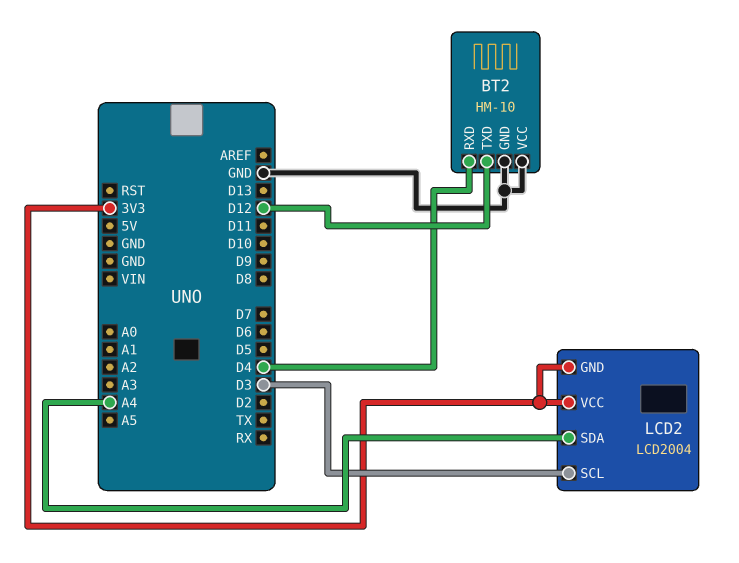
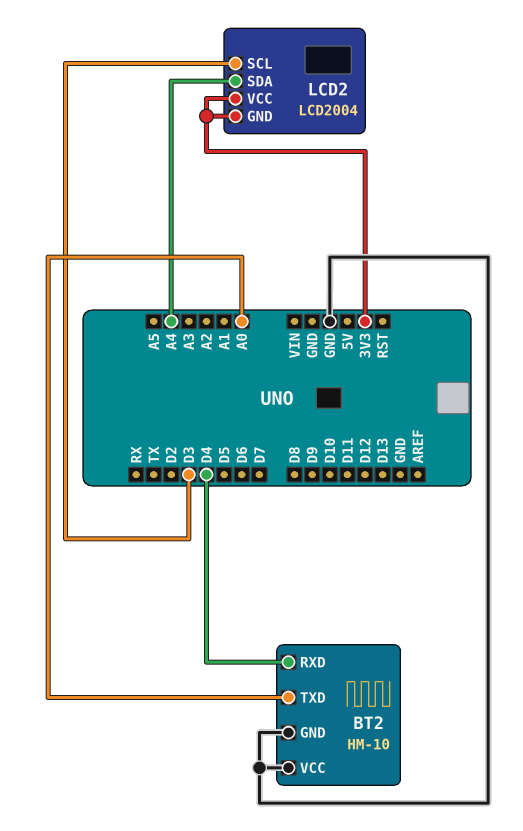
BT2 pin TXD: D12 -> A0

